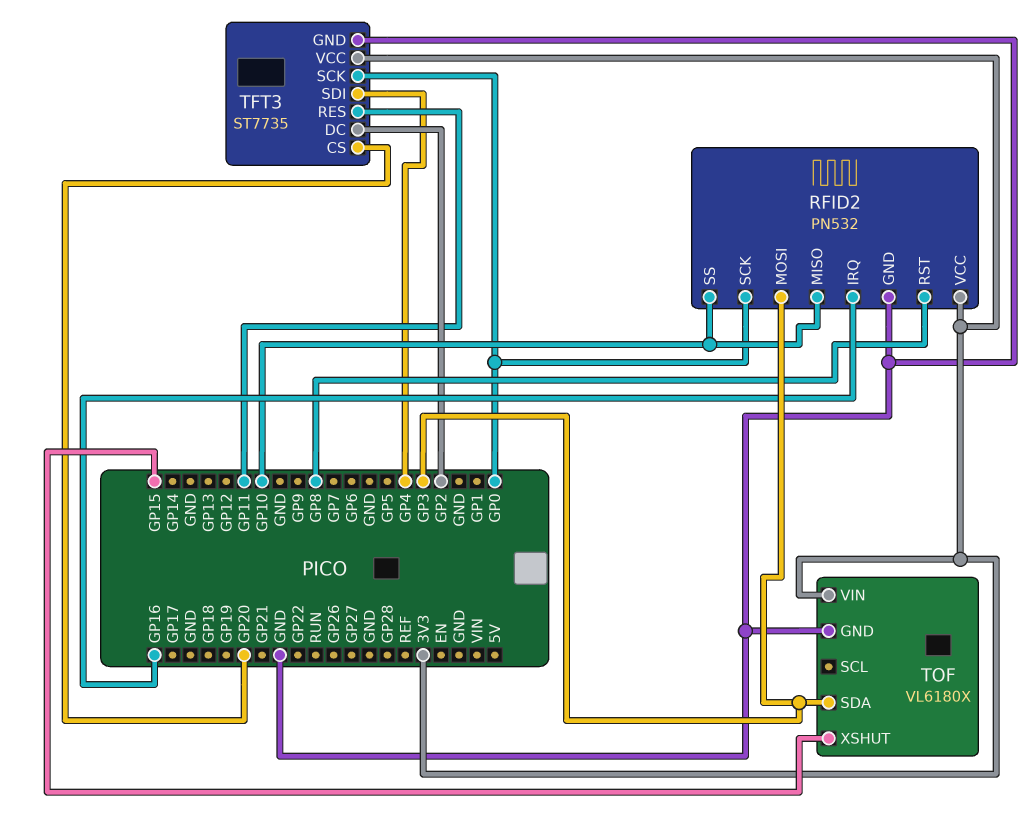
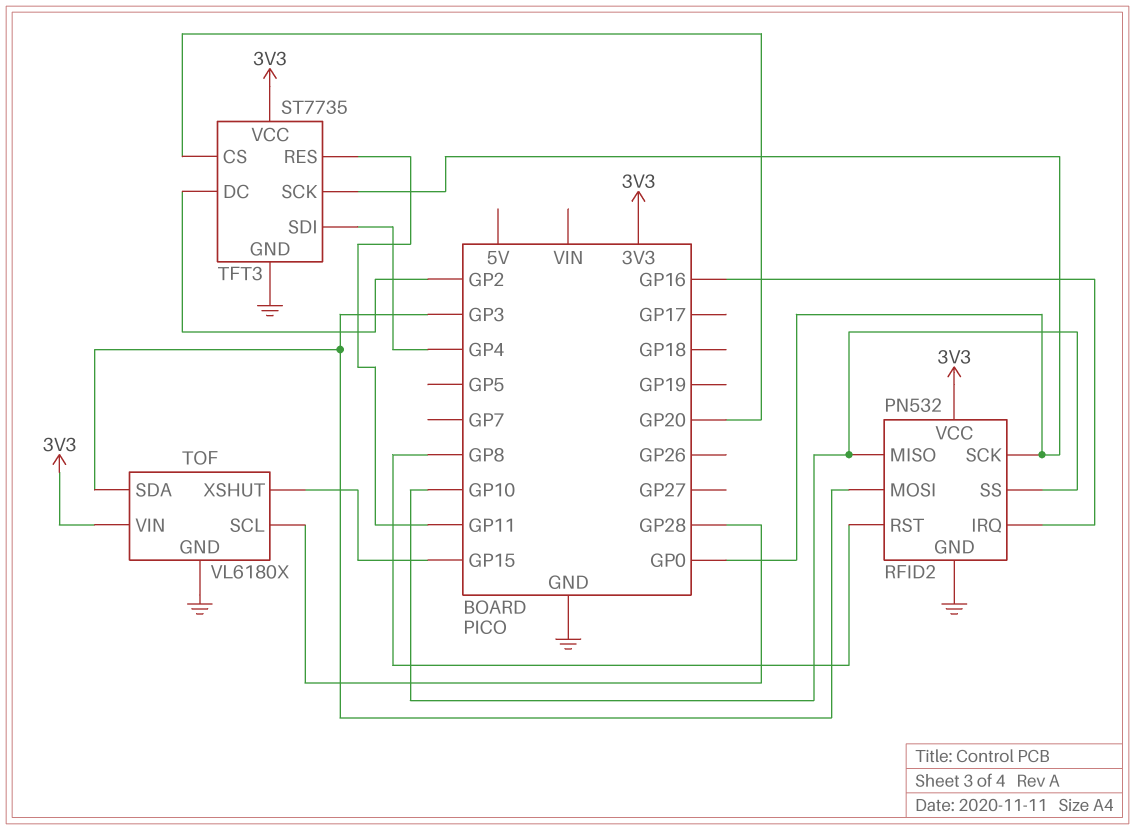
TOF pin SCL: none -> GP28

